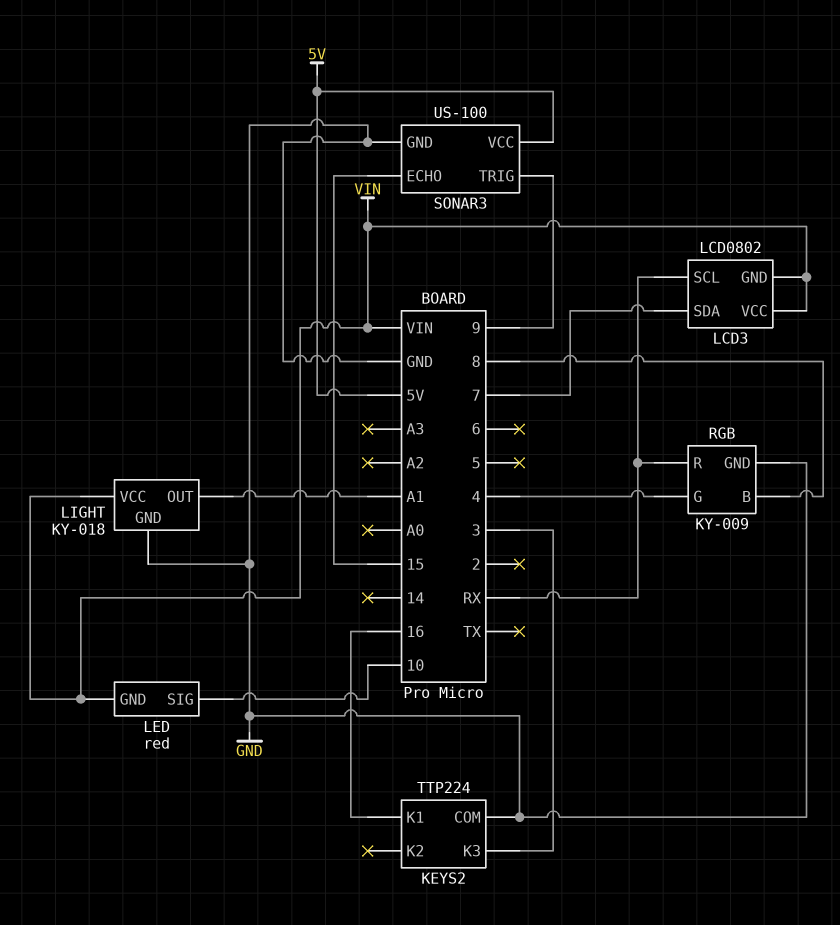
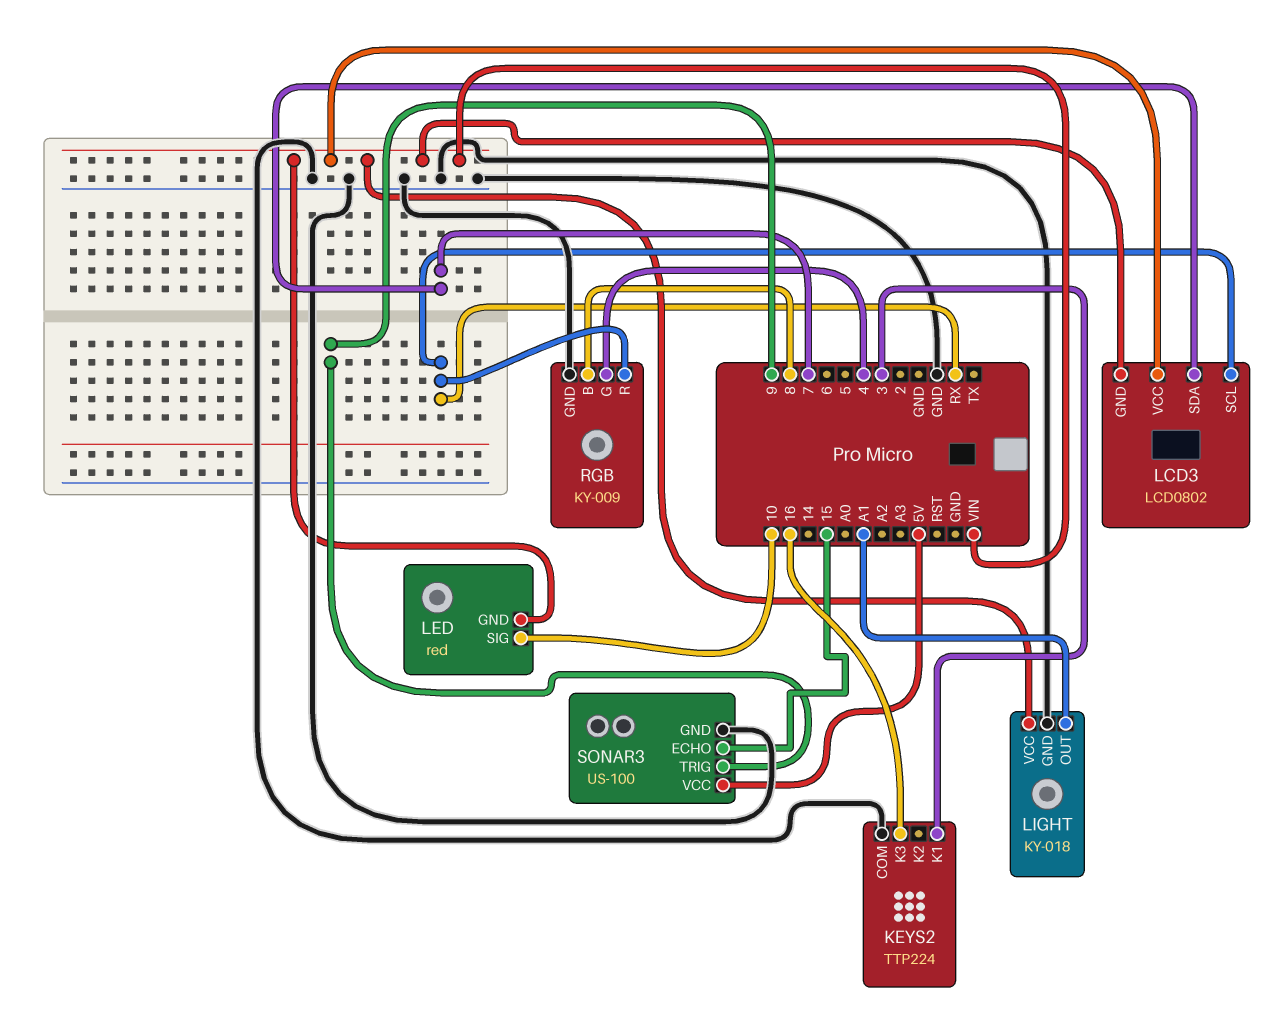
KEYS2 pin K1: 16 -> 3
KEYS2 pin K3: 3 -> 16

